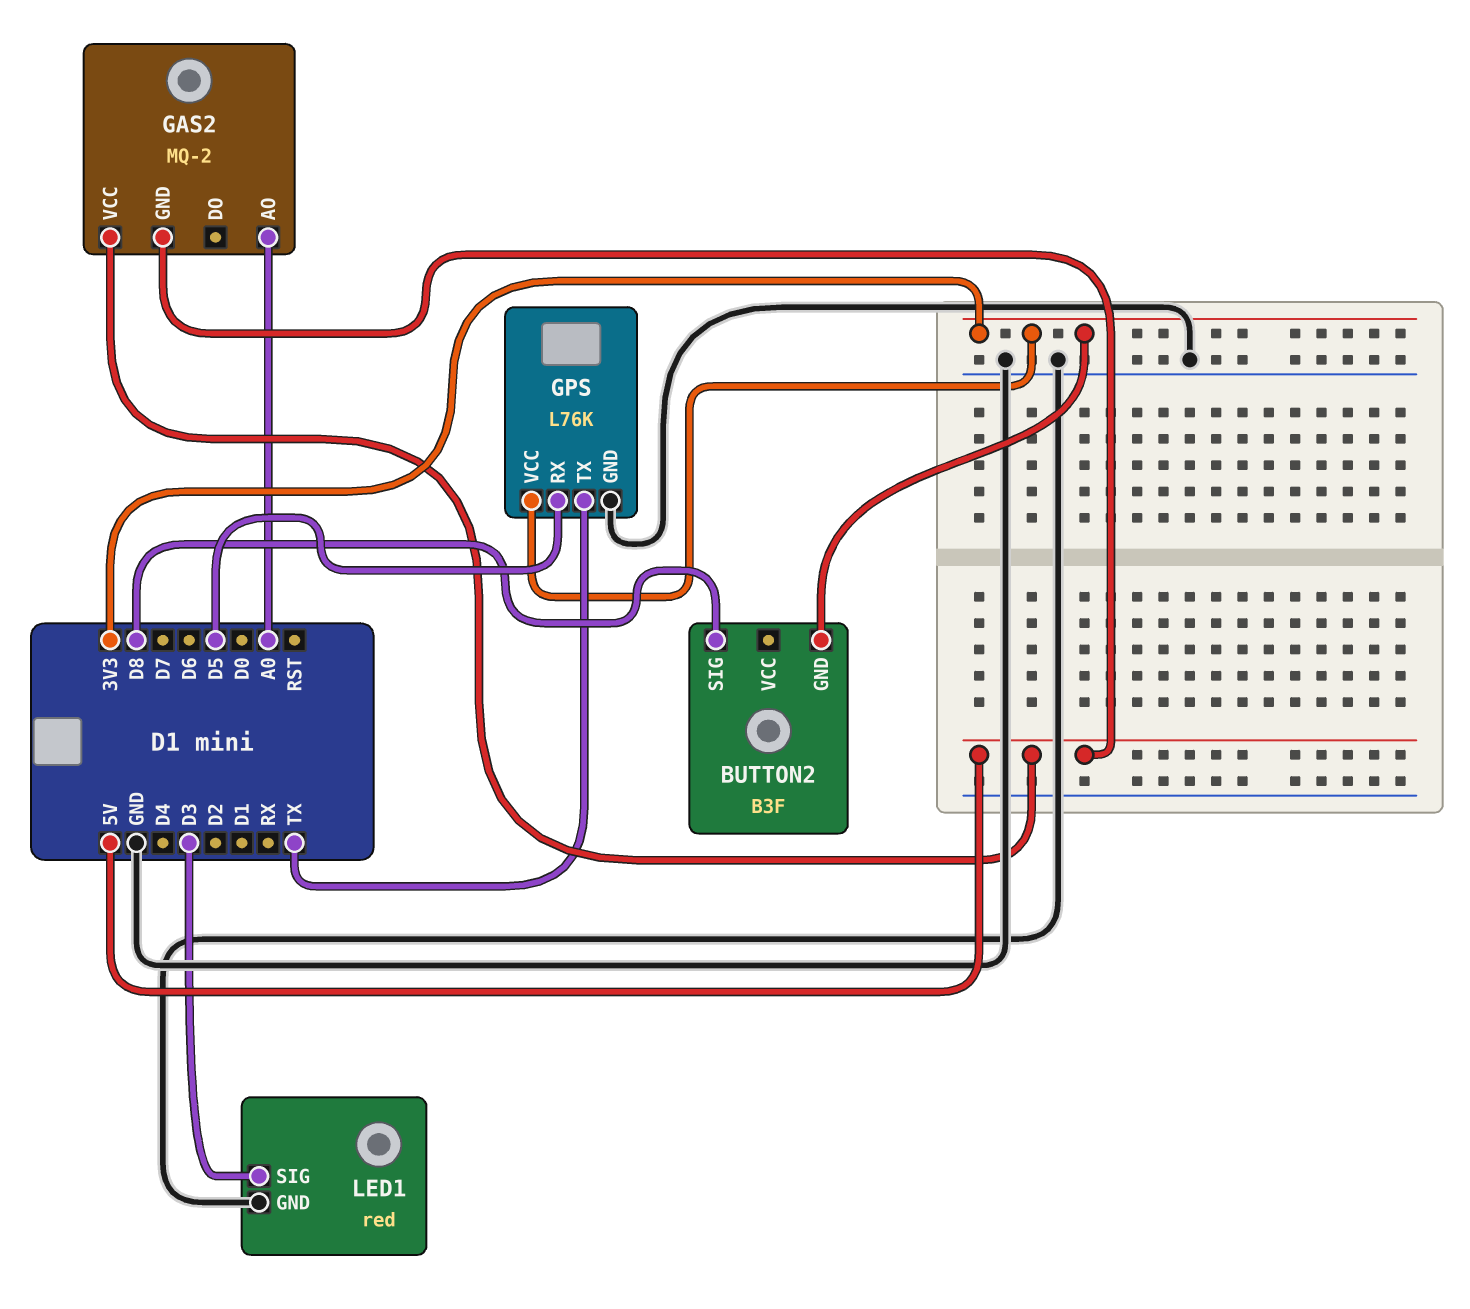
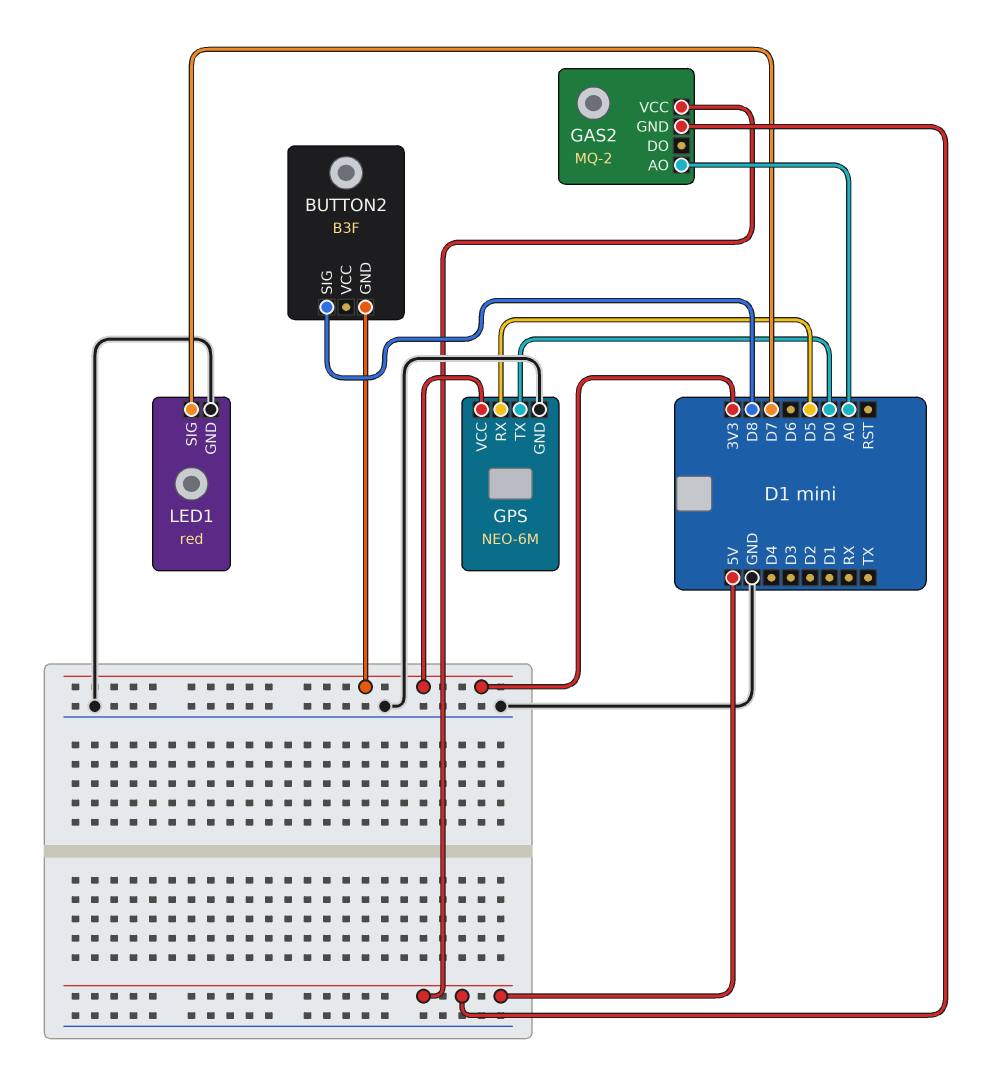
GPS: L76K -> NEO-6M
GPS pin TX: TX -> D0
LED1 pin SIG: D3 -> D7

